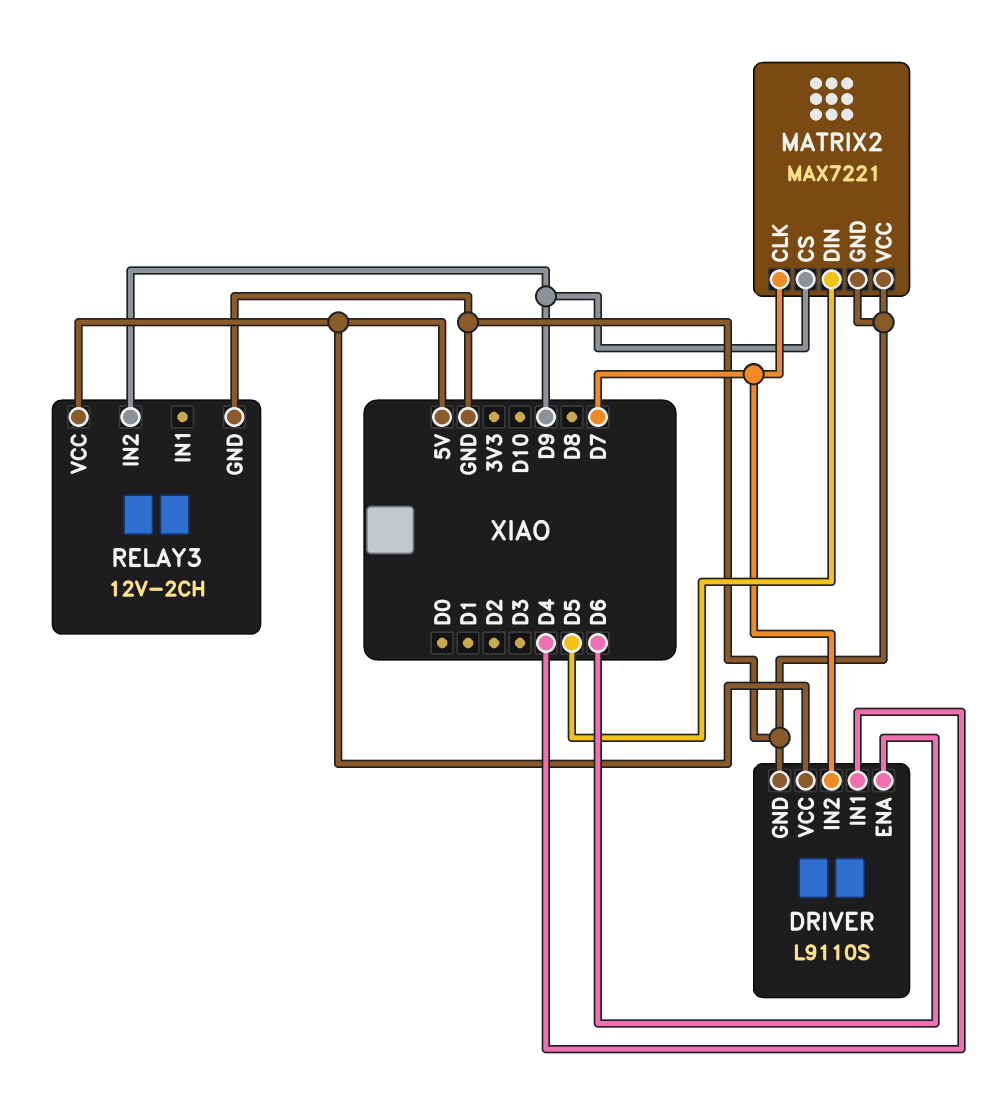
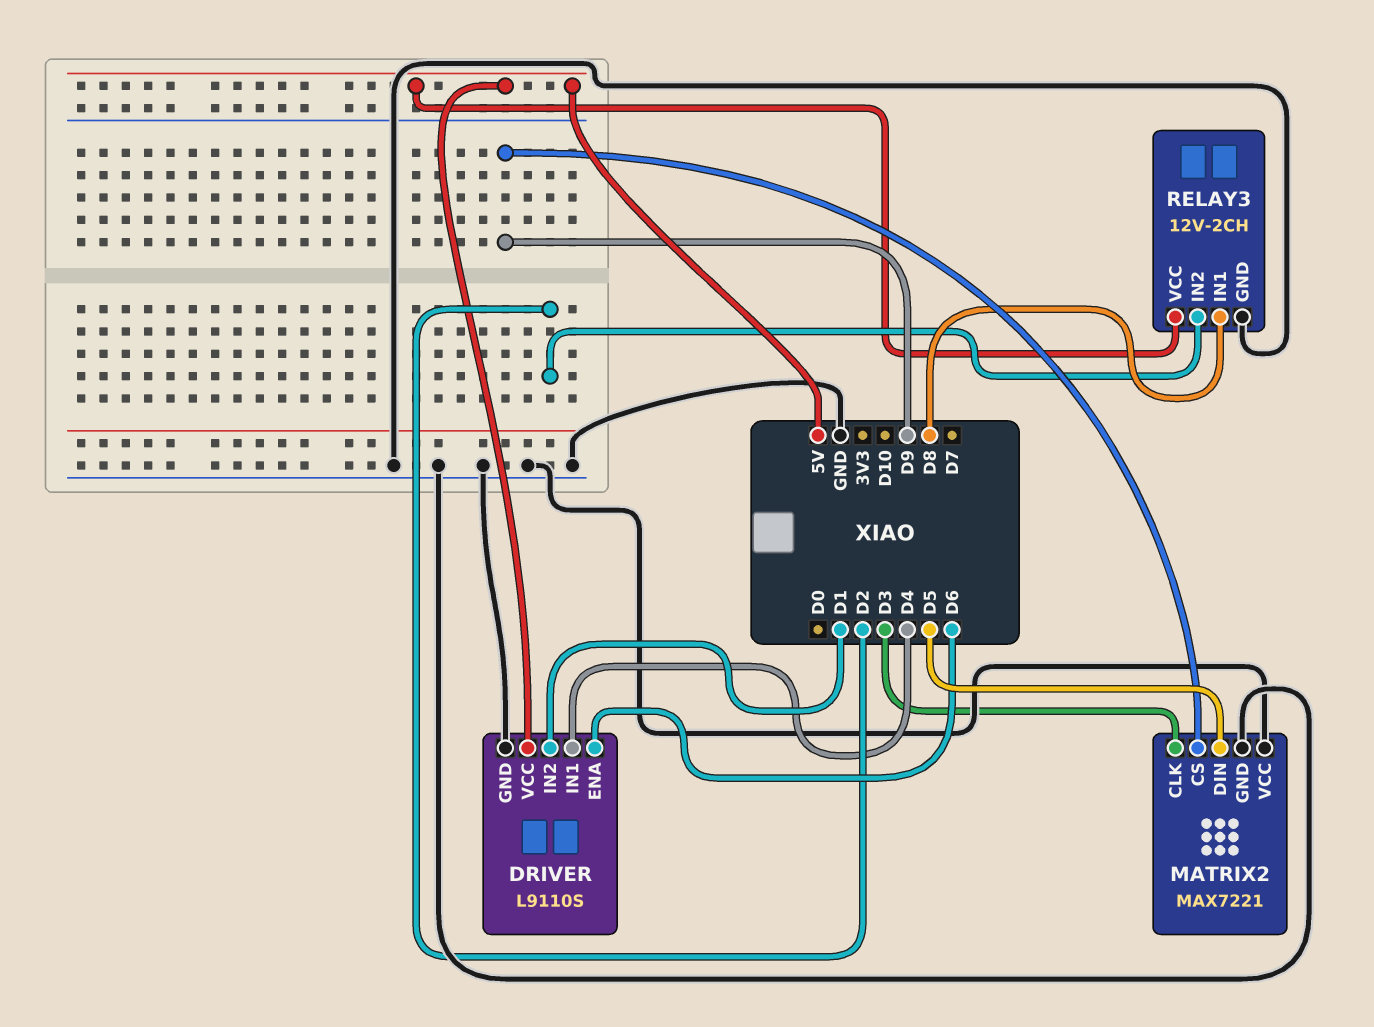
DRIVER pin IN2: D7 -> D1
MATRIX2 pin CLK: D7 -> D3
RELAY3 pin IN1: none -> D8
RELAY3 pin IN2: D9 -> D2

